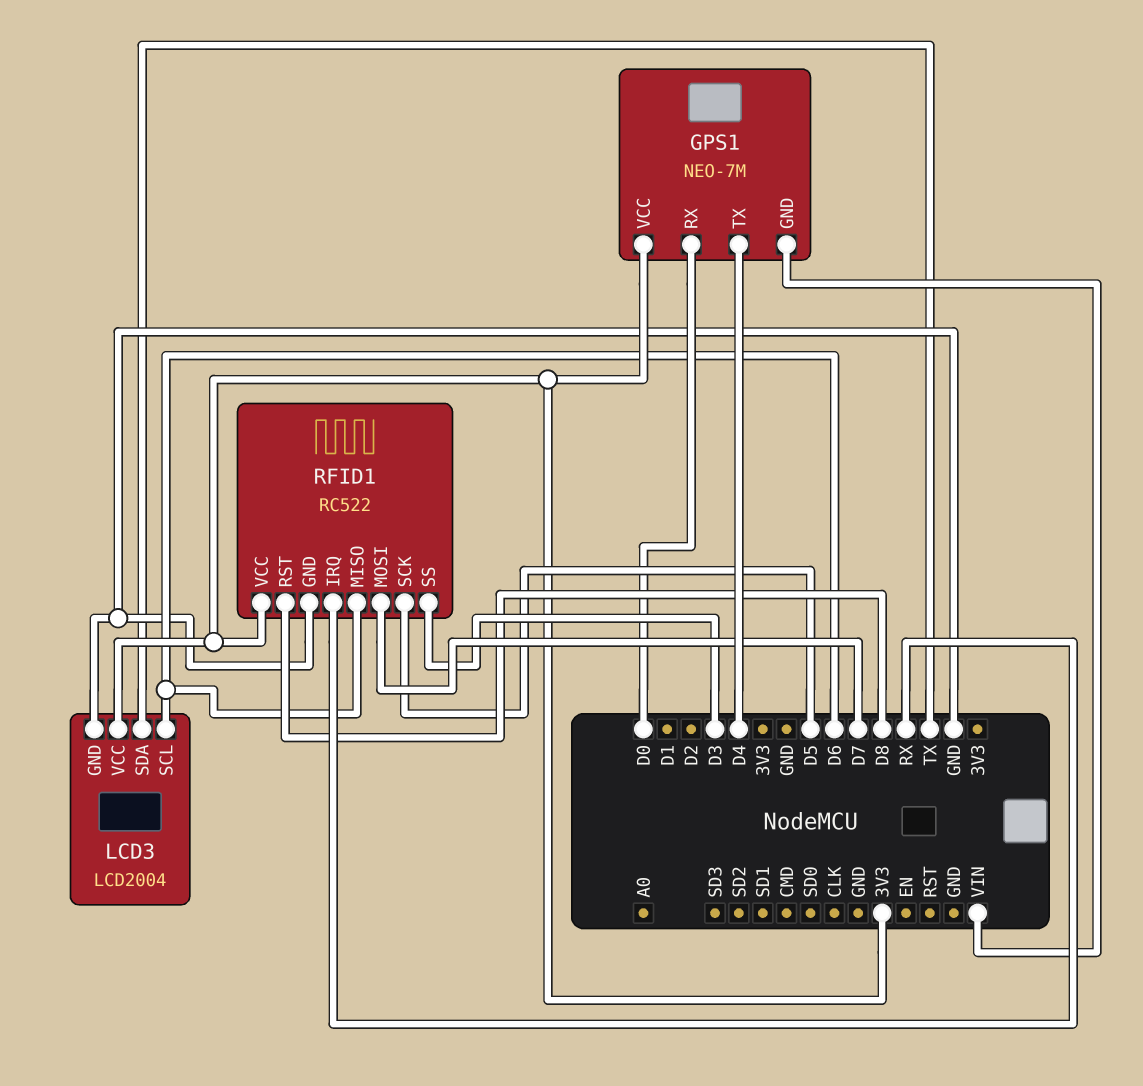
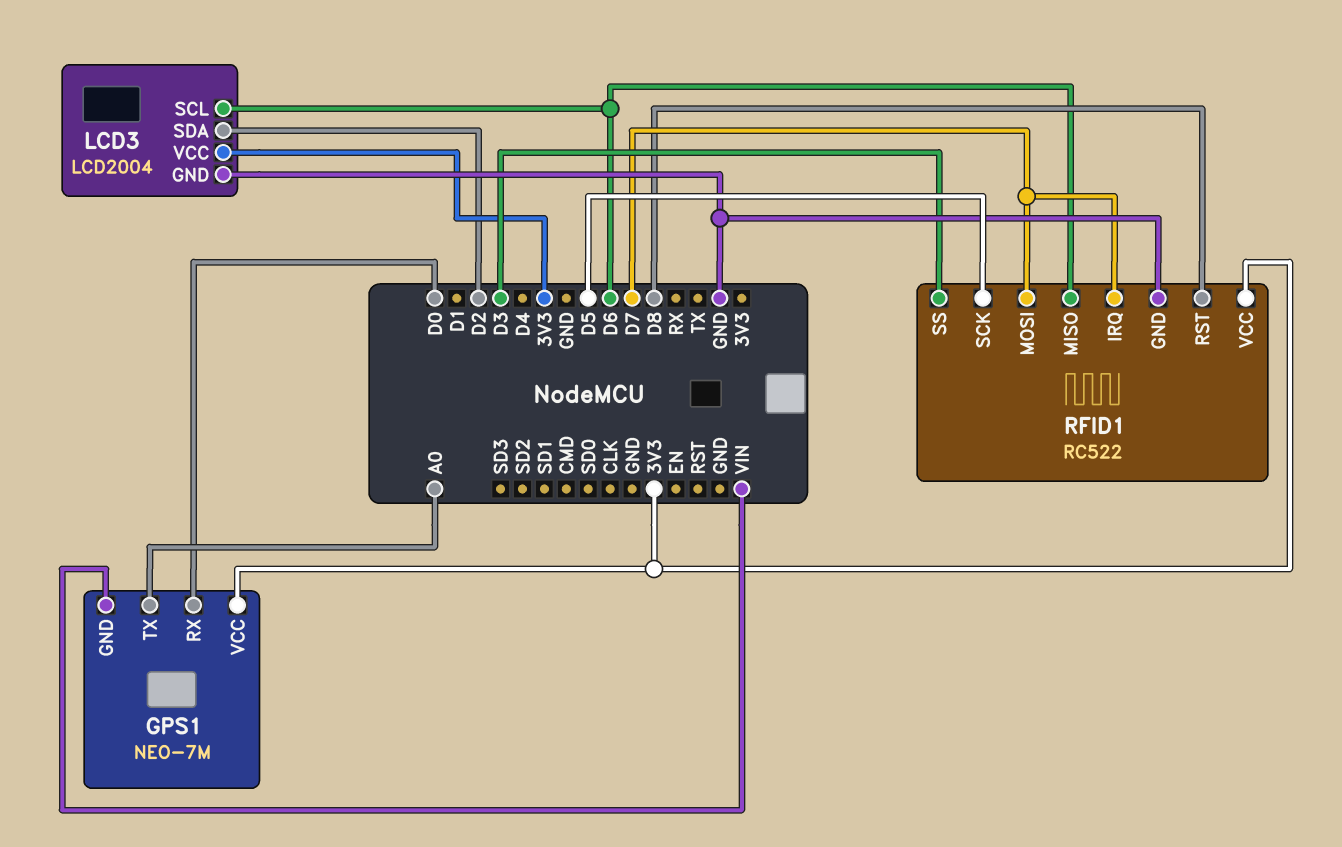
GPS1 pin TX: D4 -> A0
LCD3 pin SDA: TX -> D2
RFID1 pin IRQ: RX -> D7

